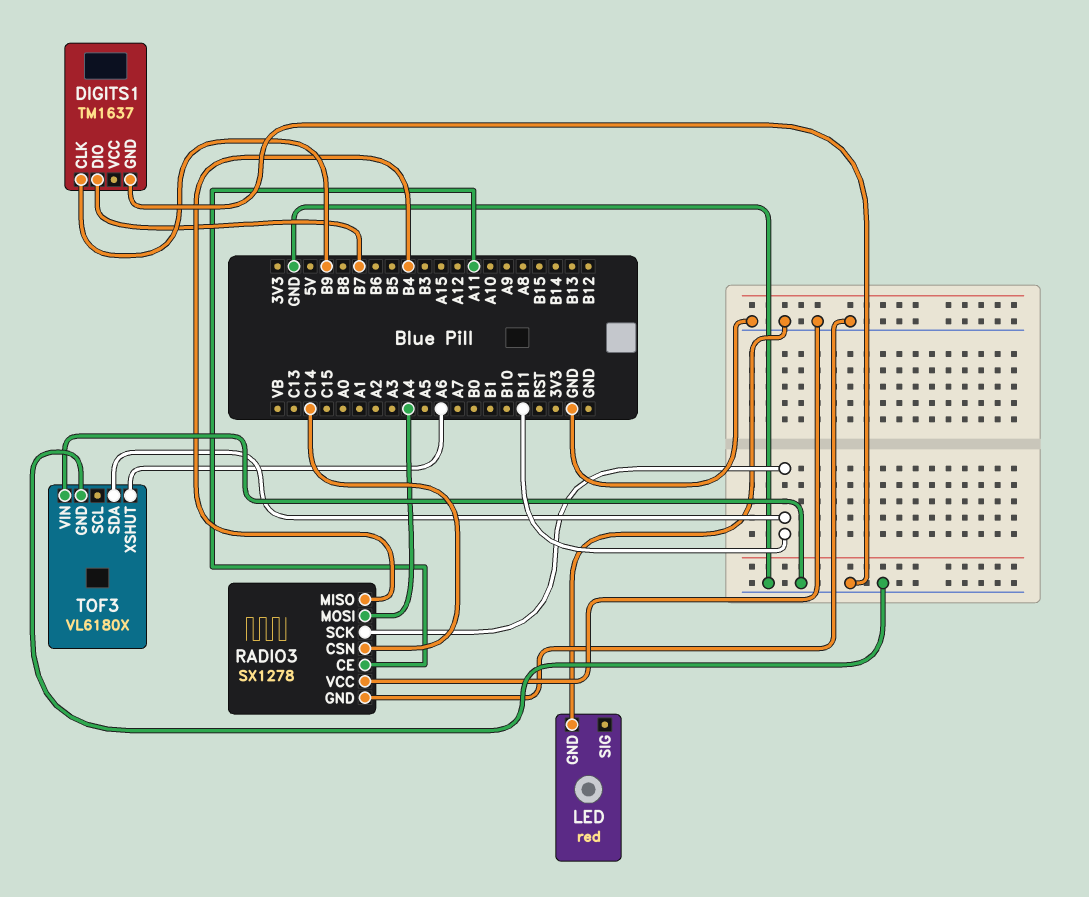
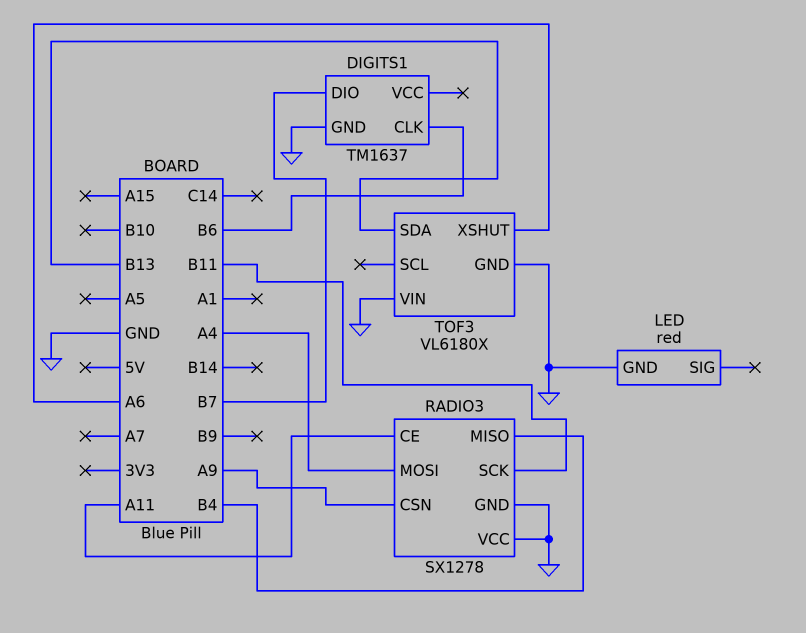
DIGITS1 pin CLK: B9 -> B6
RADIO3 pin CSN: C14 -> A9
TOF3 pin SDA: B11 -> B13

